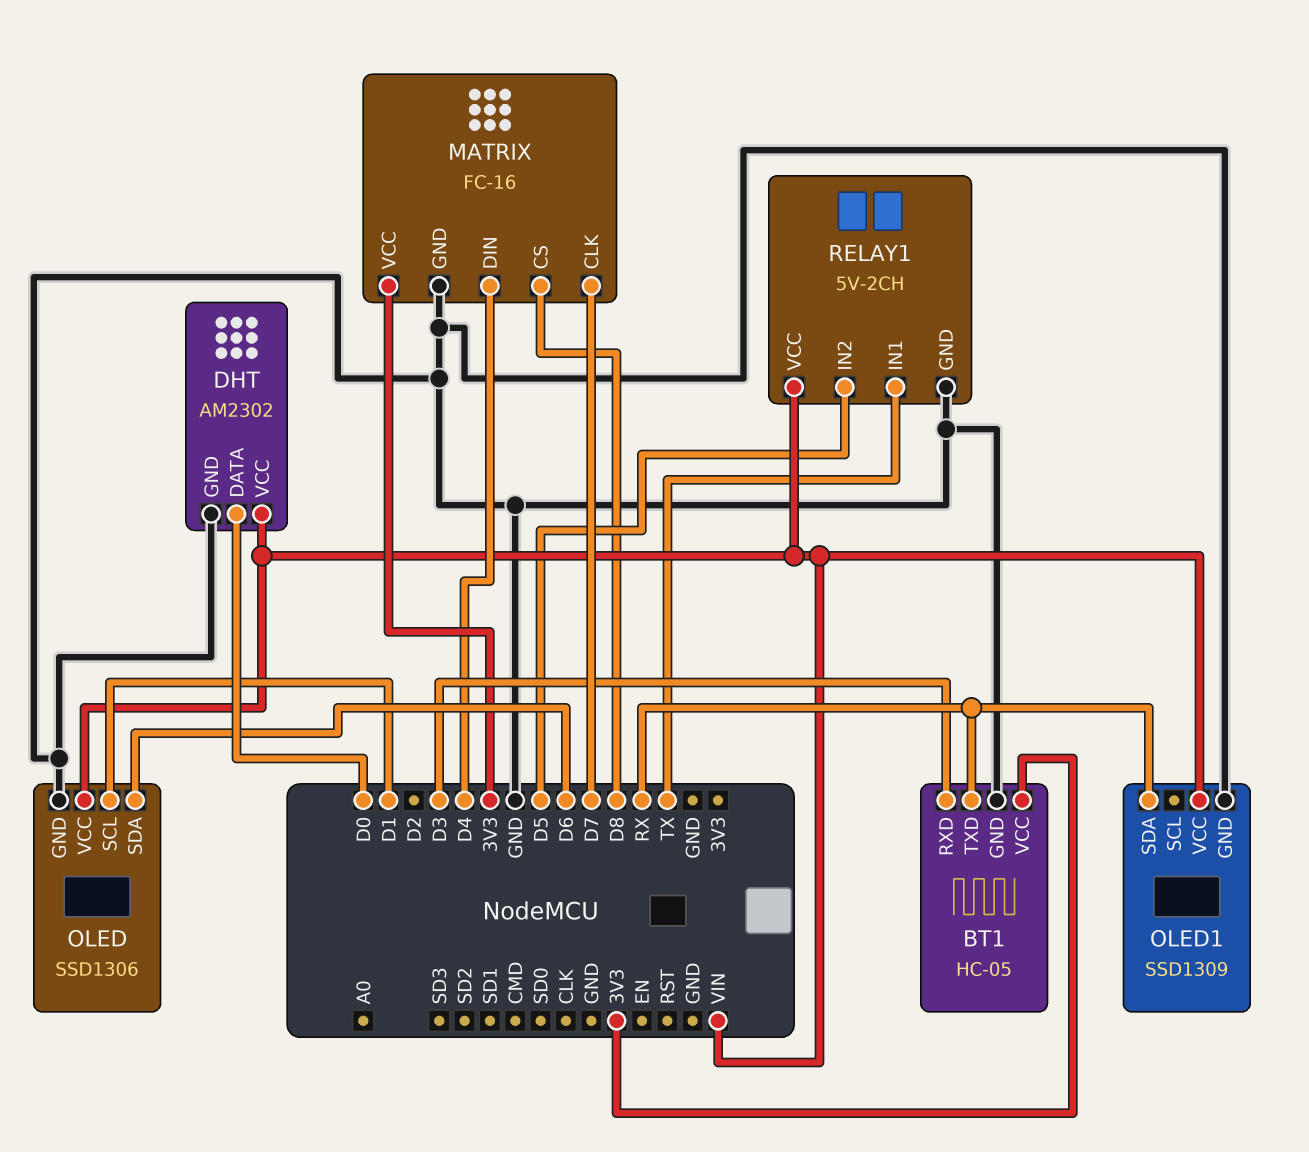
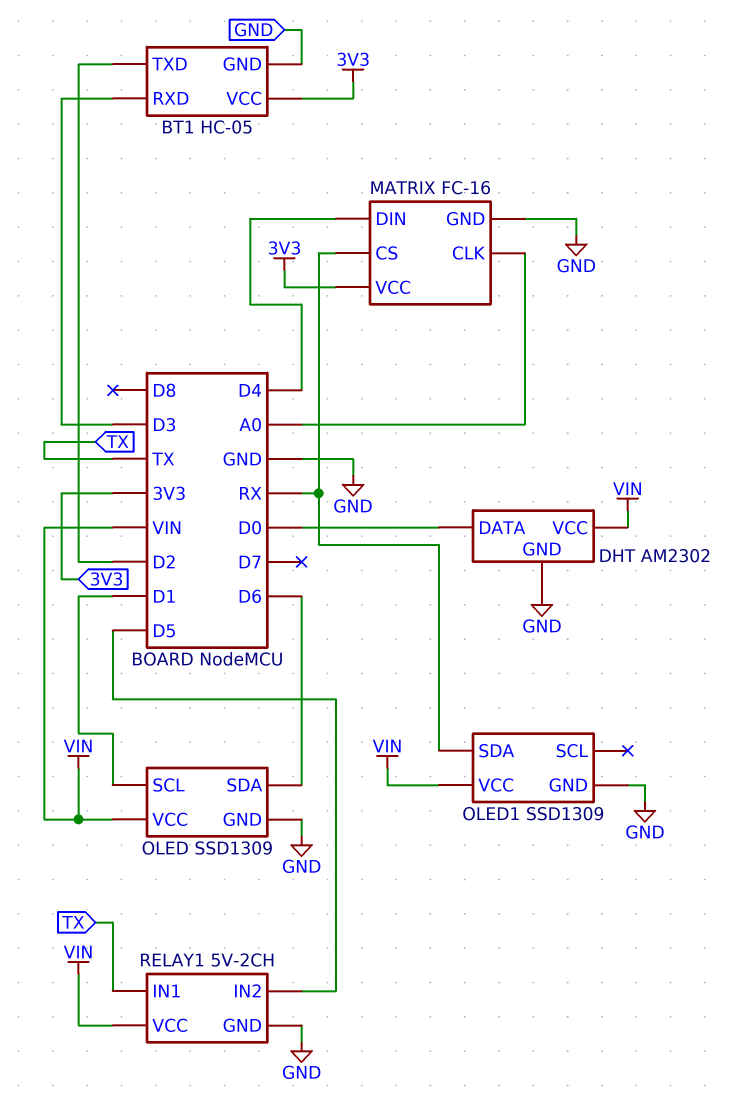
BT1 pin TXD: RX -> D2
MATRIX pin CLK: D7 -> A0
MATRIX pin CS: D8 -> RX
OLED: SSD1306 -> SSD1309

